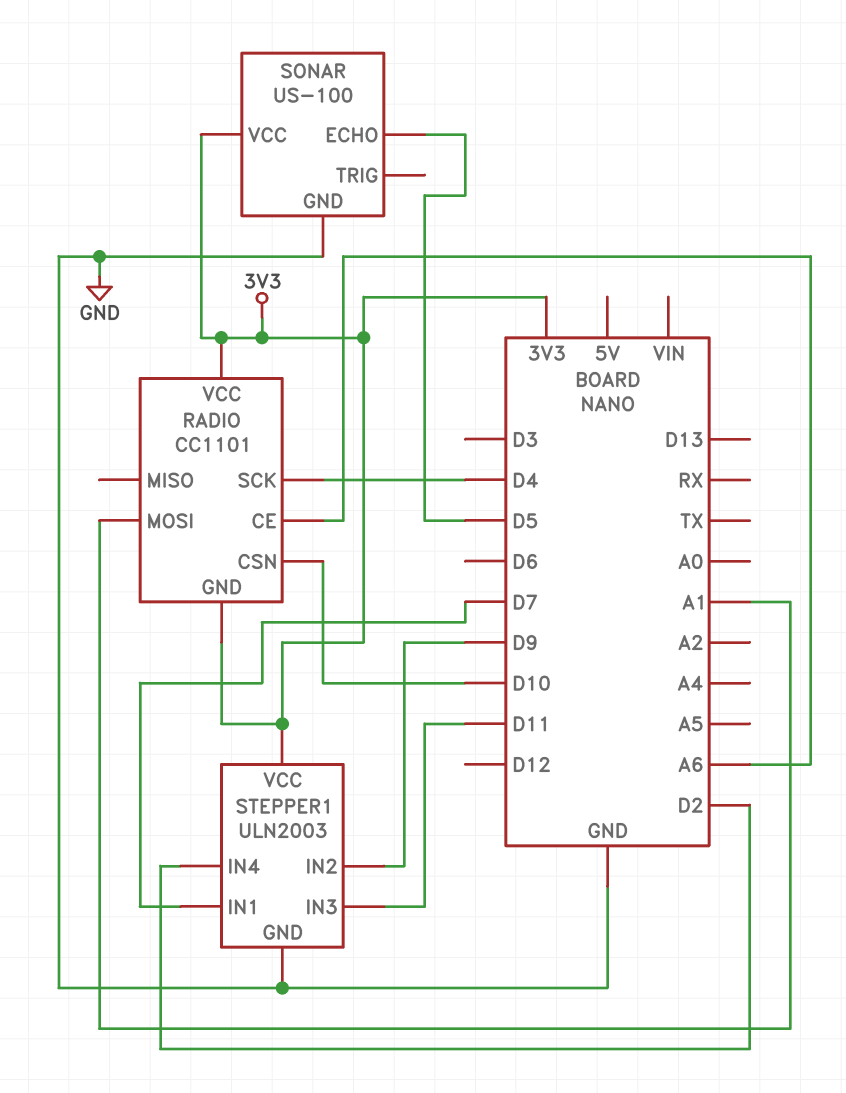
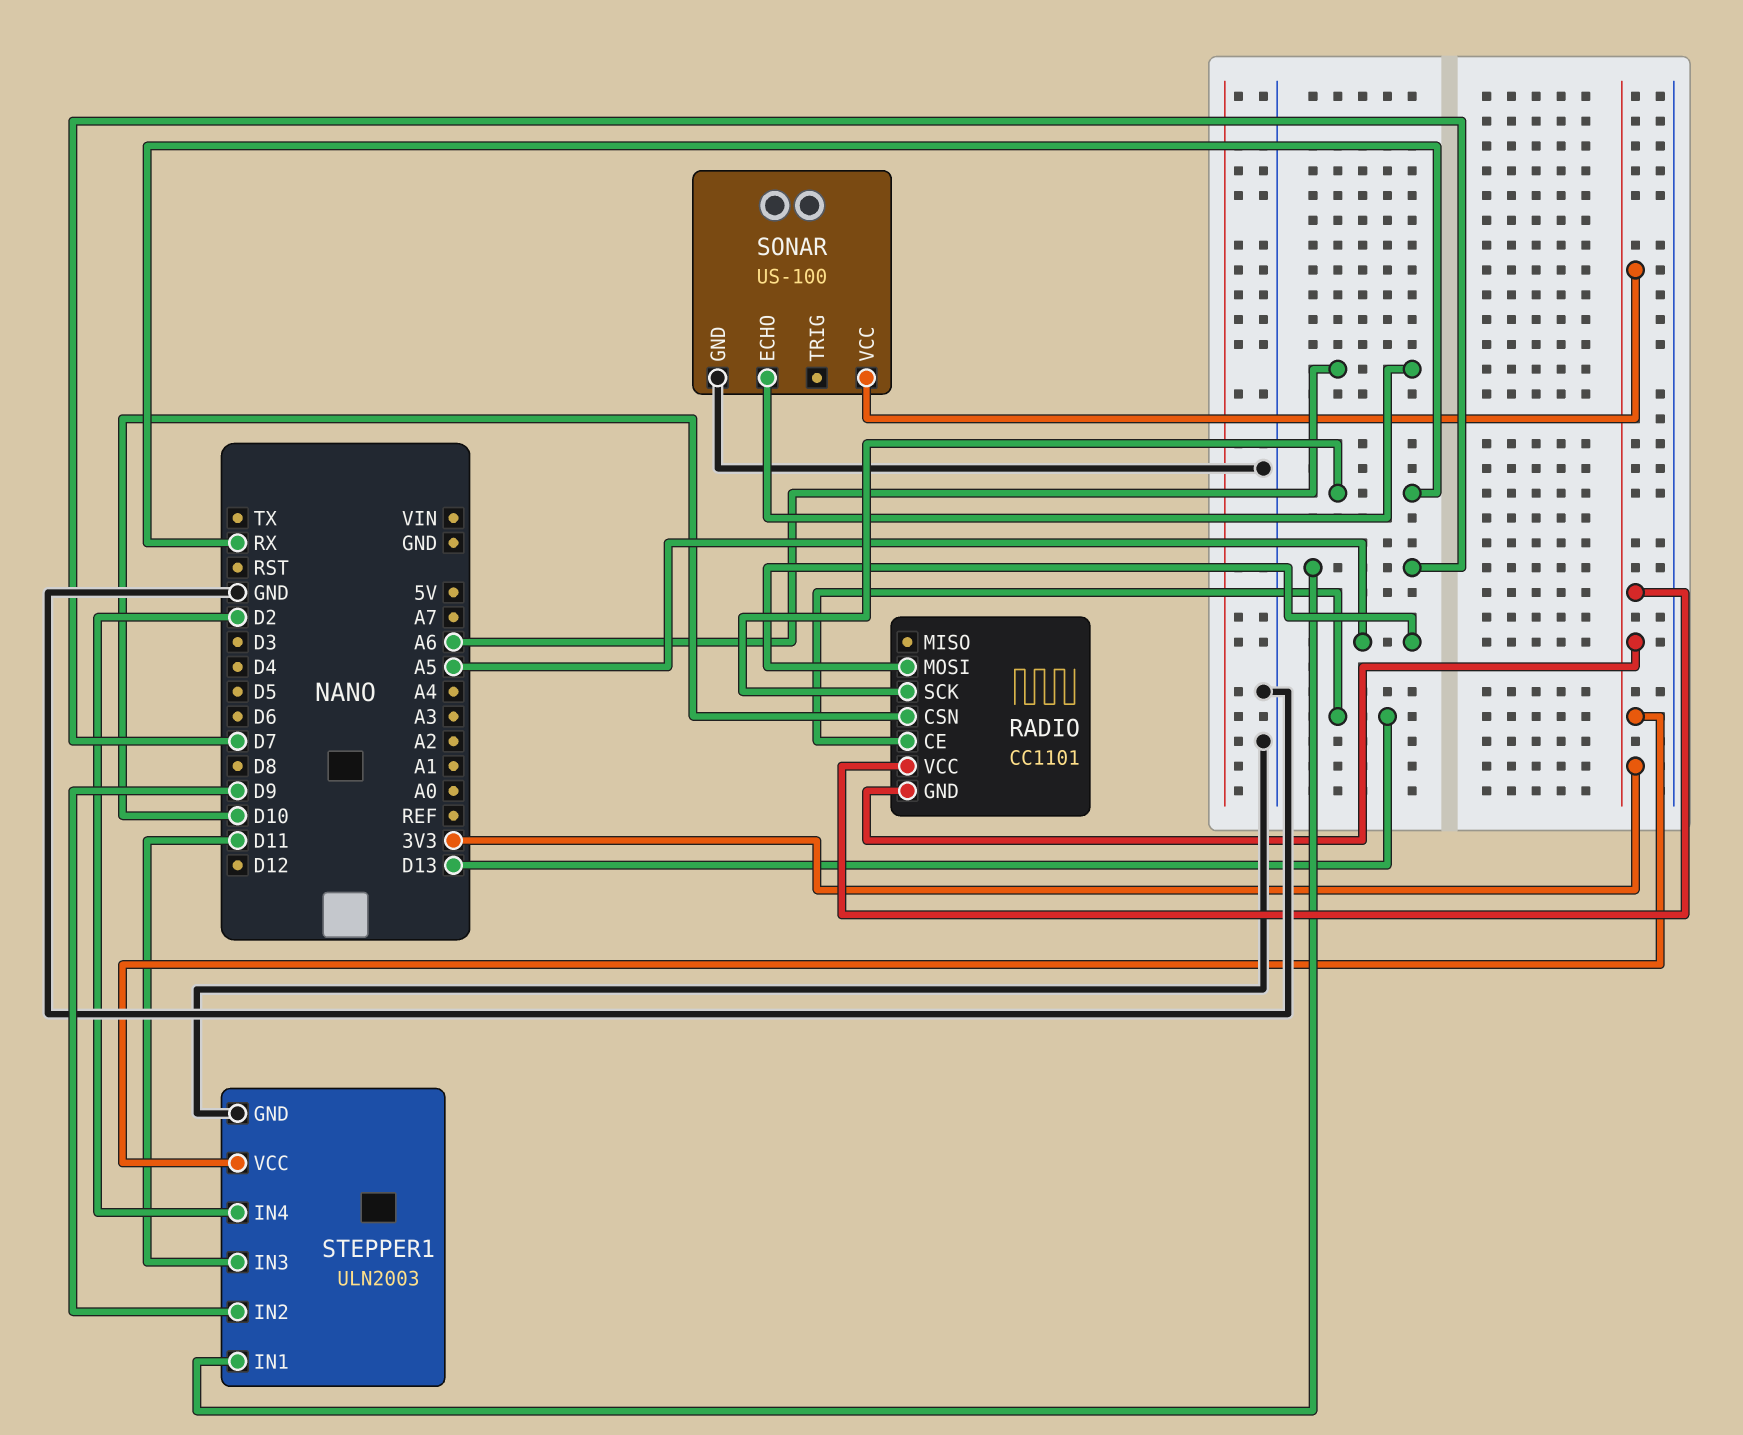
RADIO pin CE: A6 -> D13
RADIO pin MOSI: A1 -> A5
RADIO pin SCK: D4 -> RX
SONAR pin ECHO: D5 -> A6

